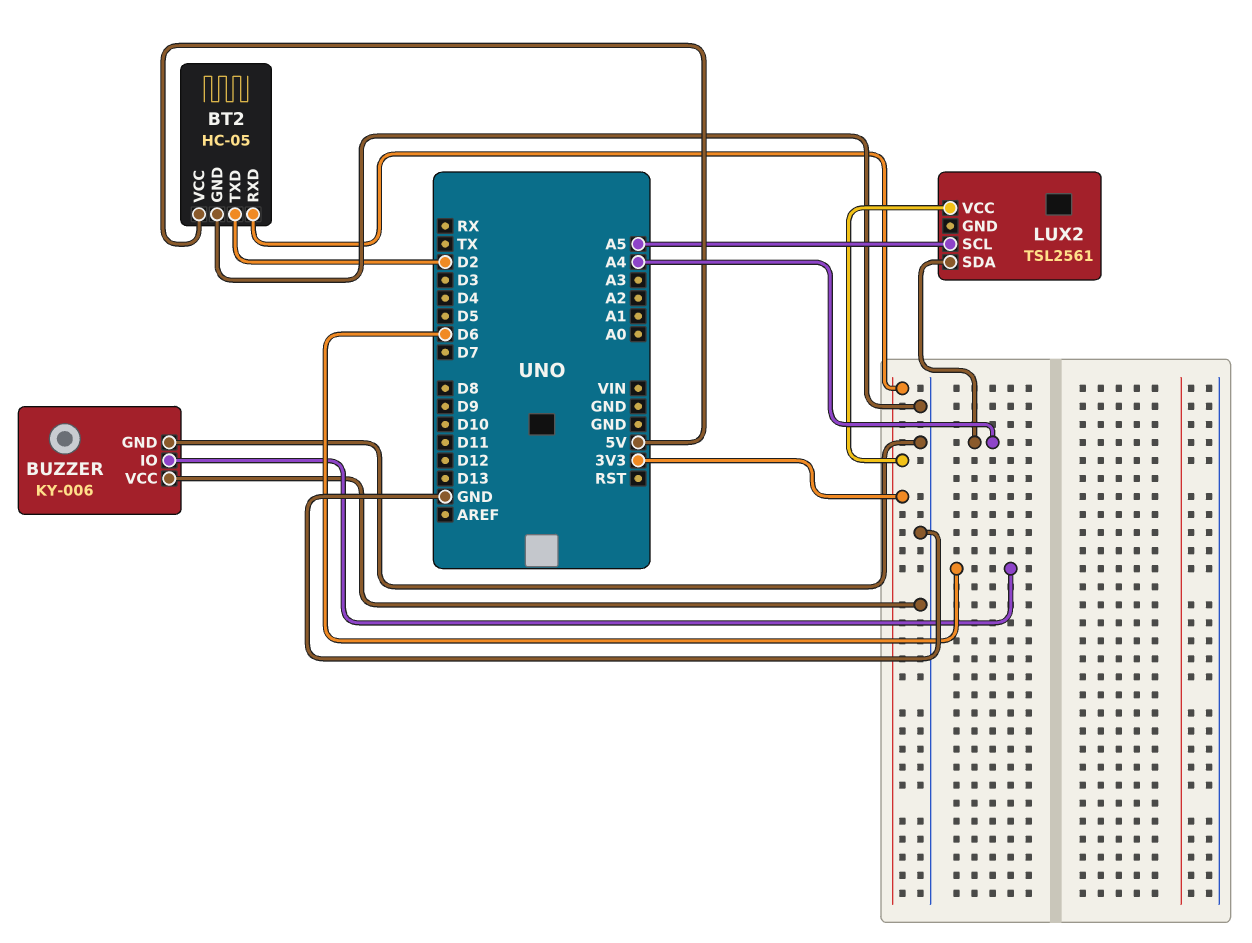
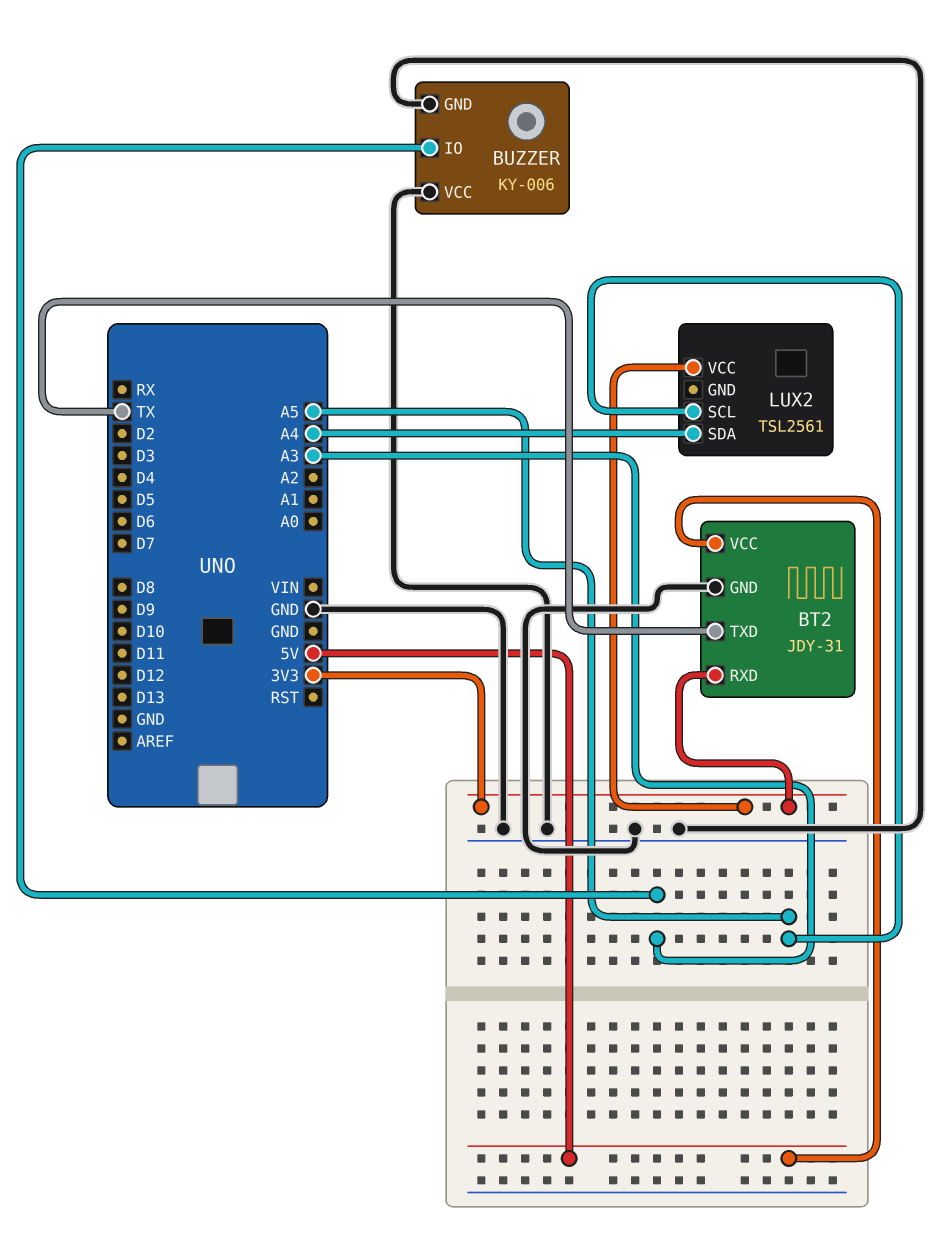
BT2: HC-05 -> JDY-31
BT2 pin TXD: D2 -> TX
BUZZER pin IO: D6 -> A3

